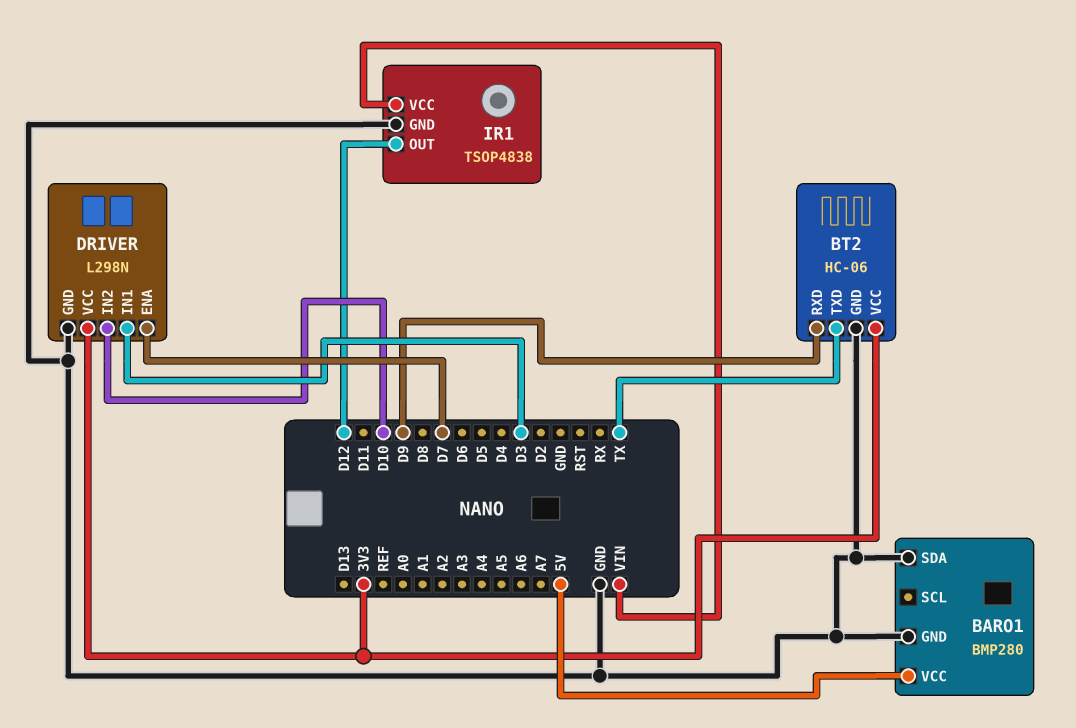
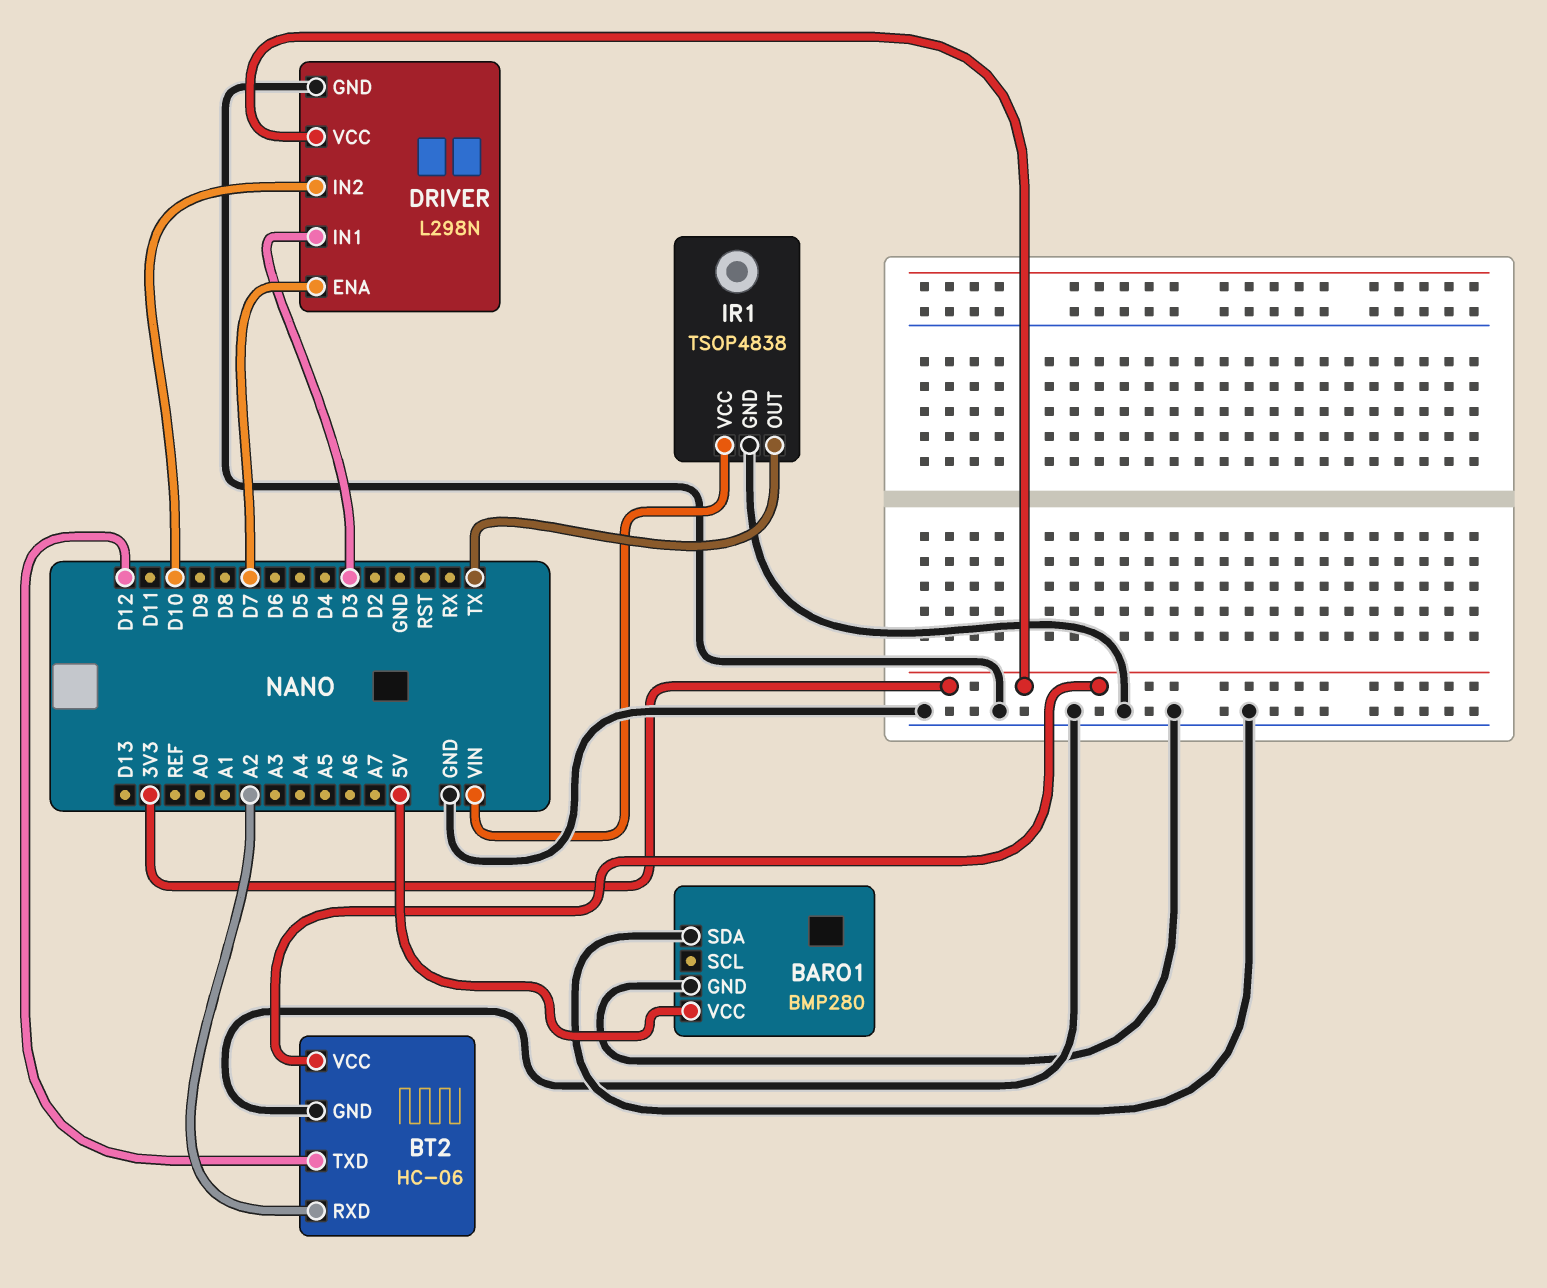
BT2 pin RXD: D9 -> A2
BT2 pin TXD: TX -> D12
IR1 pin OUT: D12 -> TX

